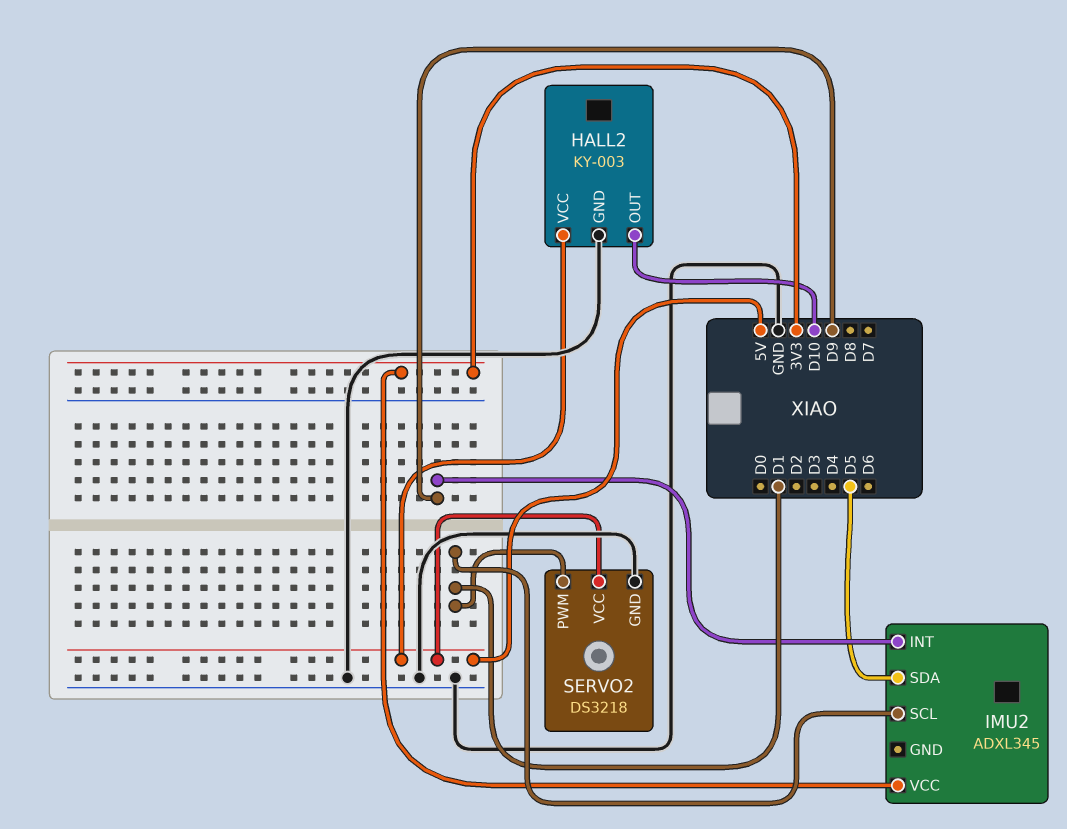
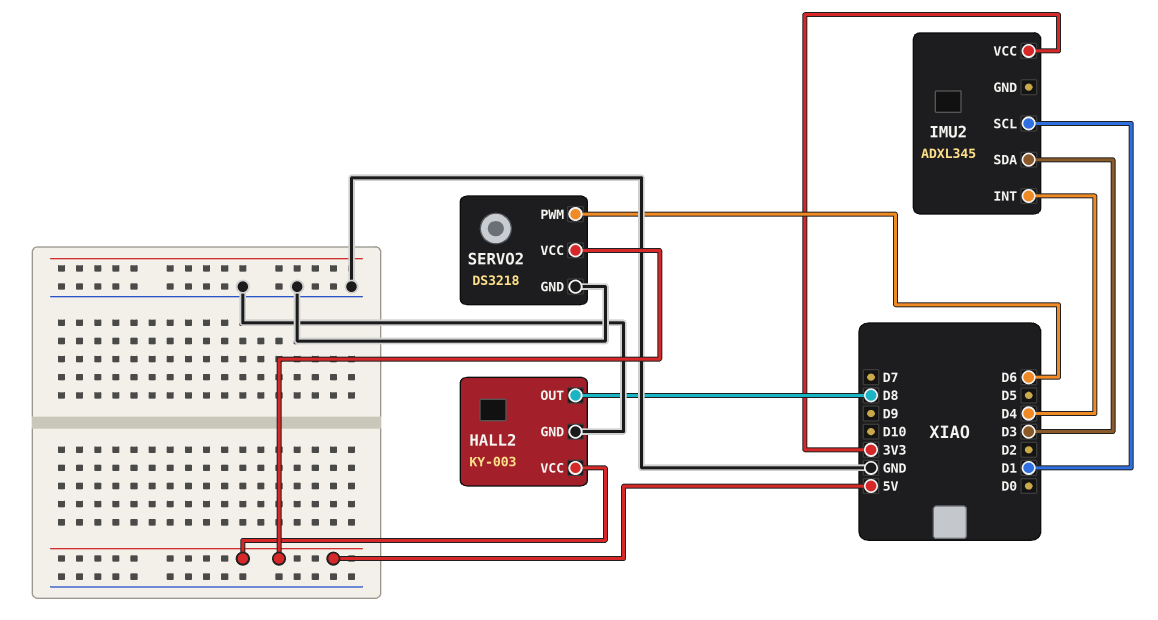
HALL2 pin OUT: D10 -> D8
IMU2 pin INT: D9 -> D4
IMU2 pin SDA: D5 -> D3
SERVO2 pin PWM: D1 -> D6

